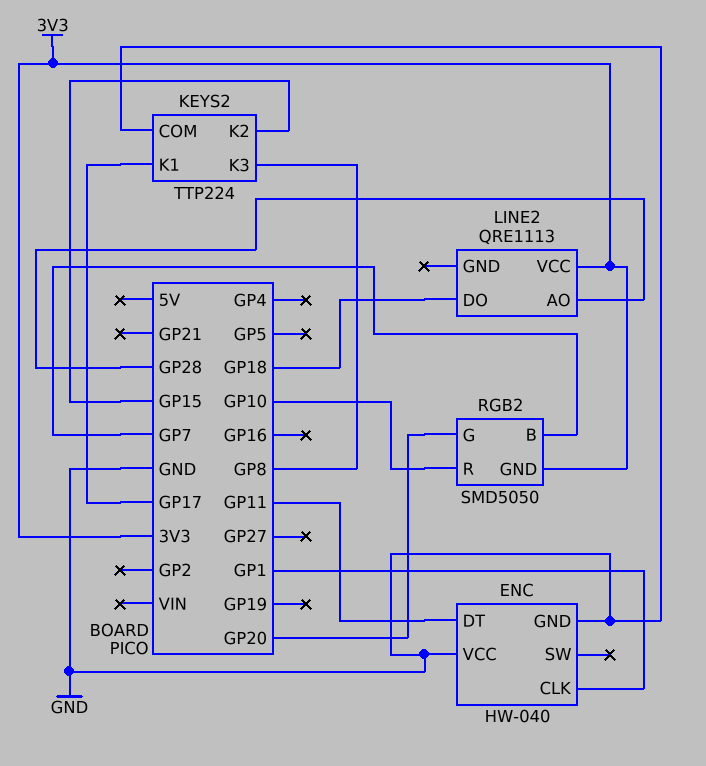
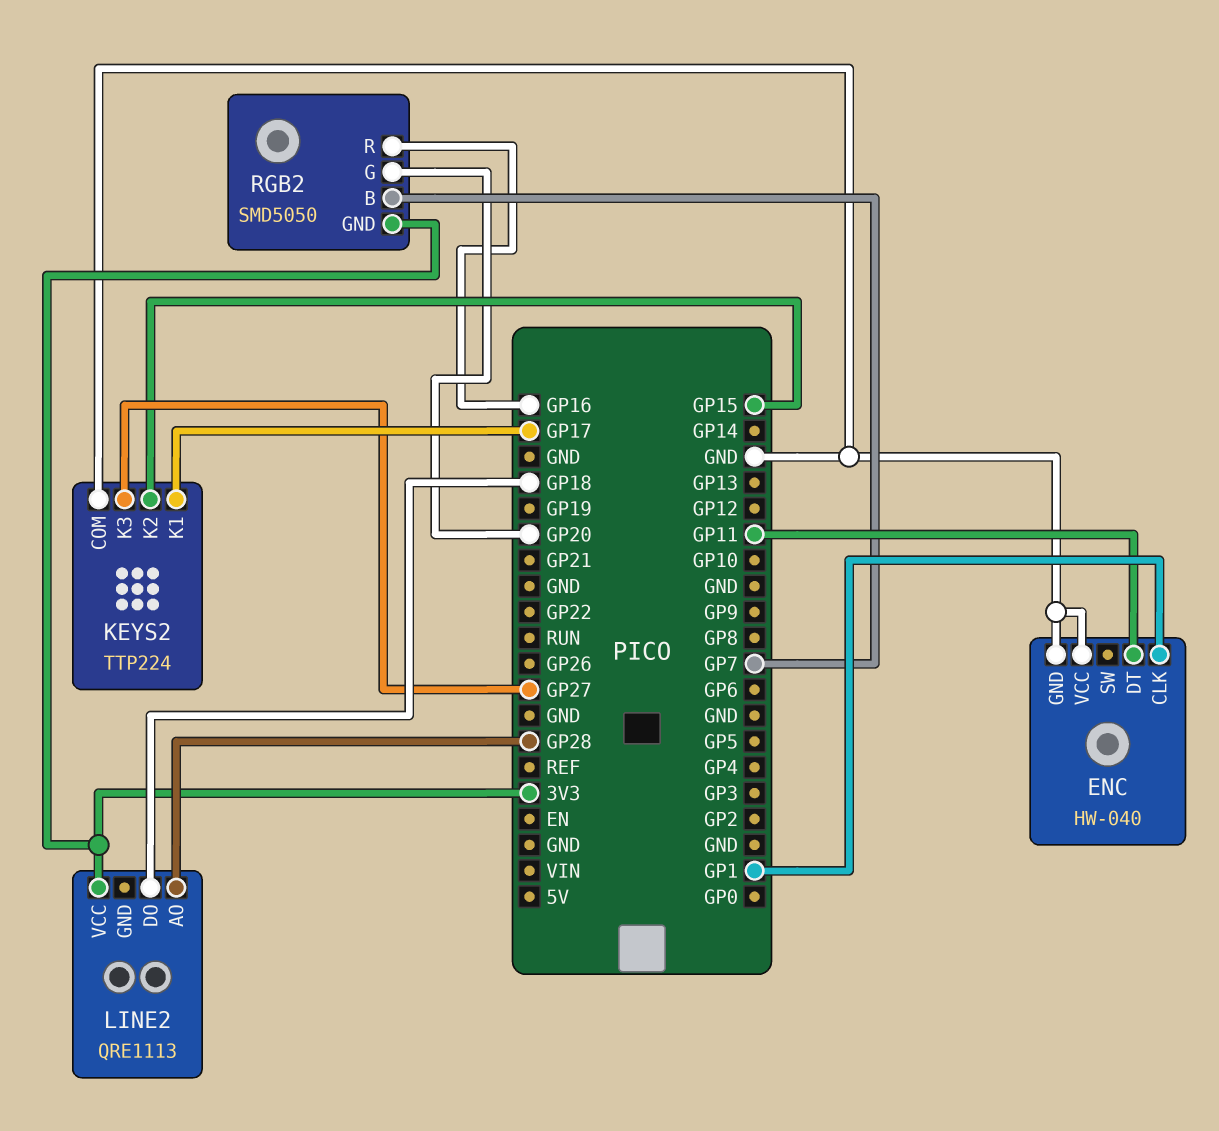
KEYS2 pin K3: GP8 -> GP27
RGB2 pin R: GP10 -> GP16

